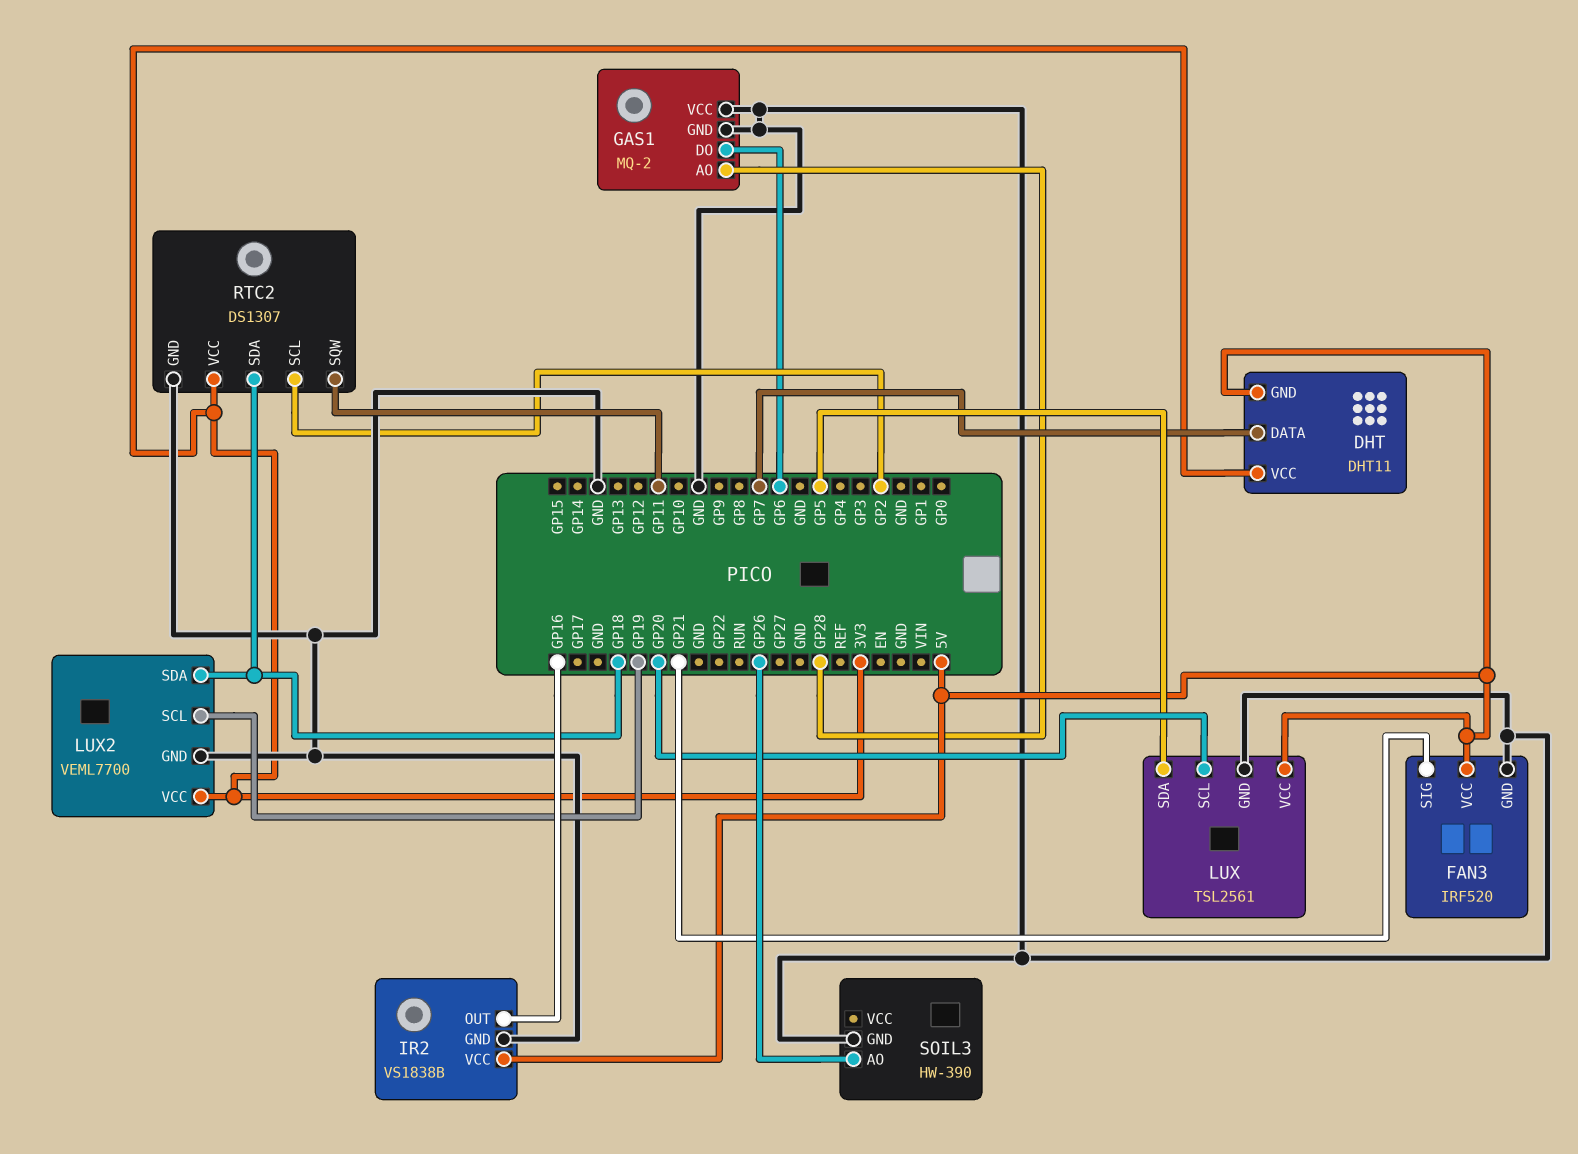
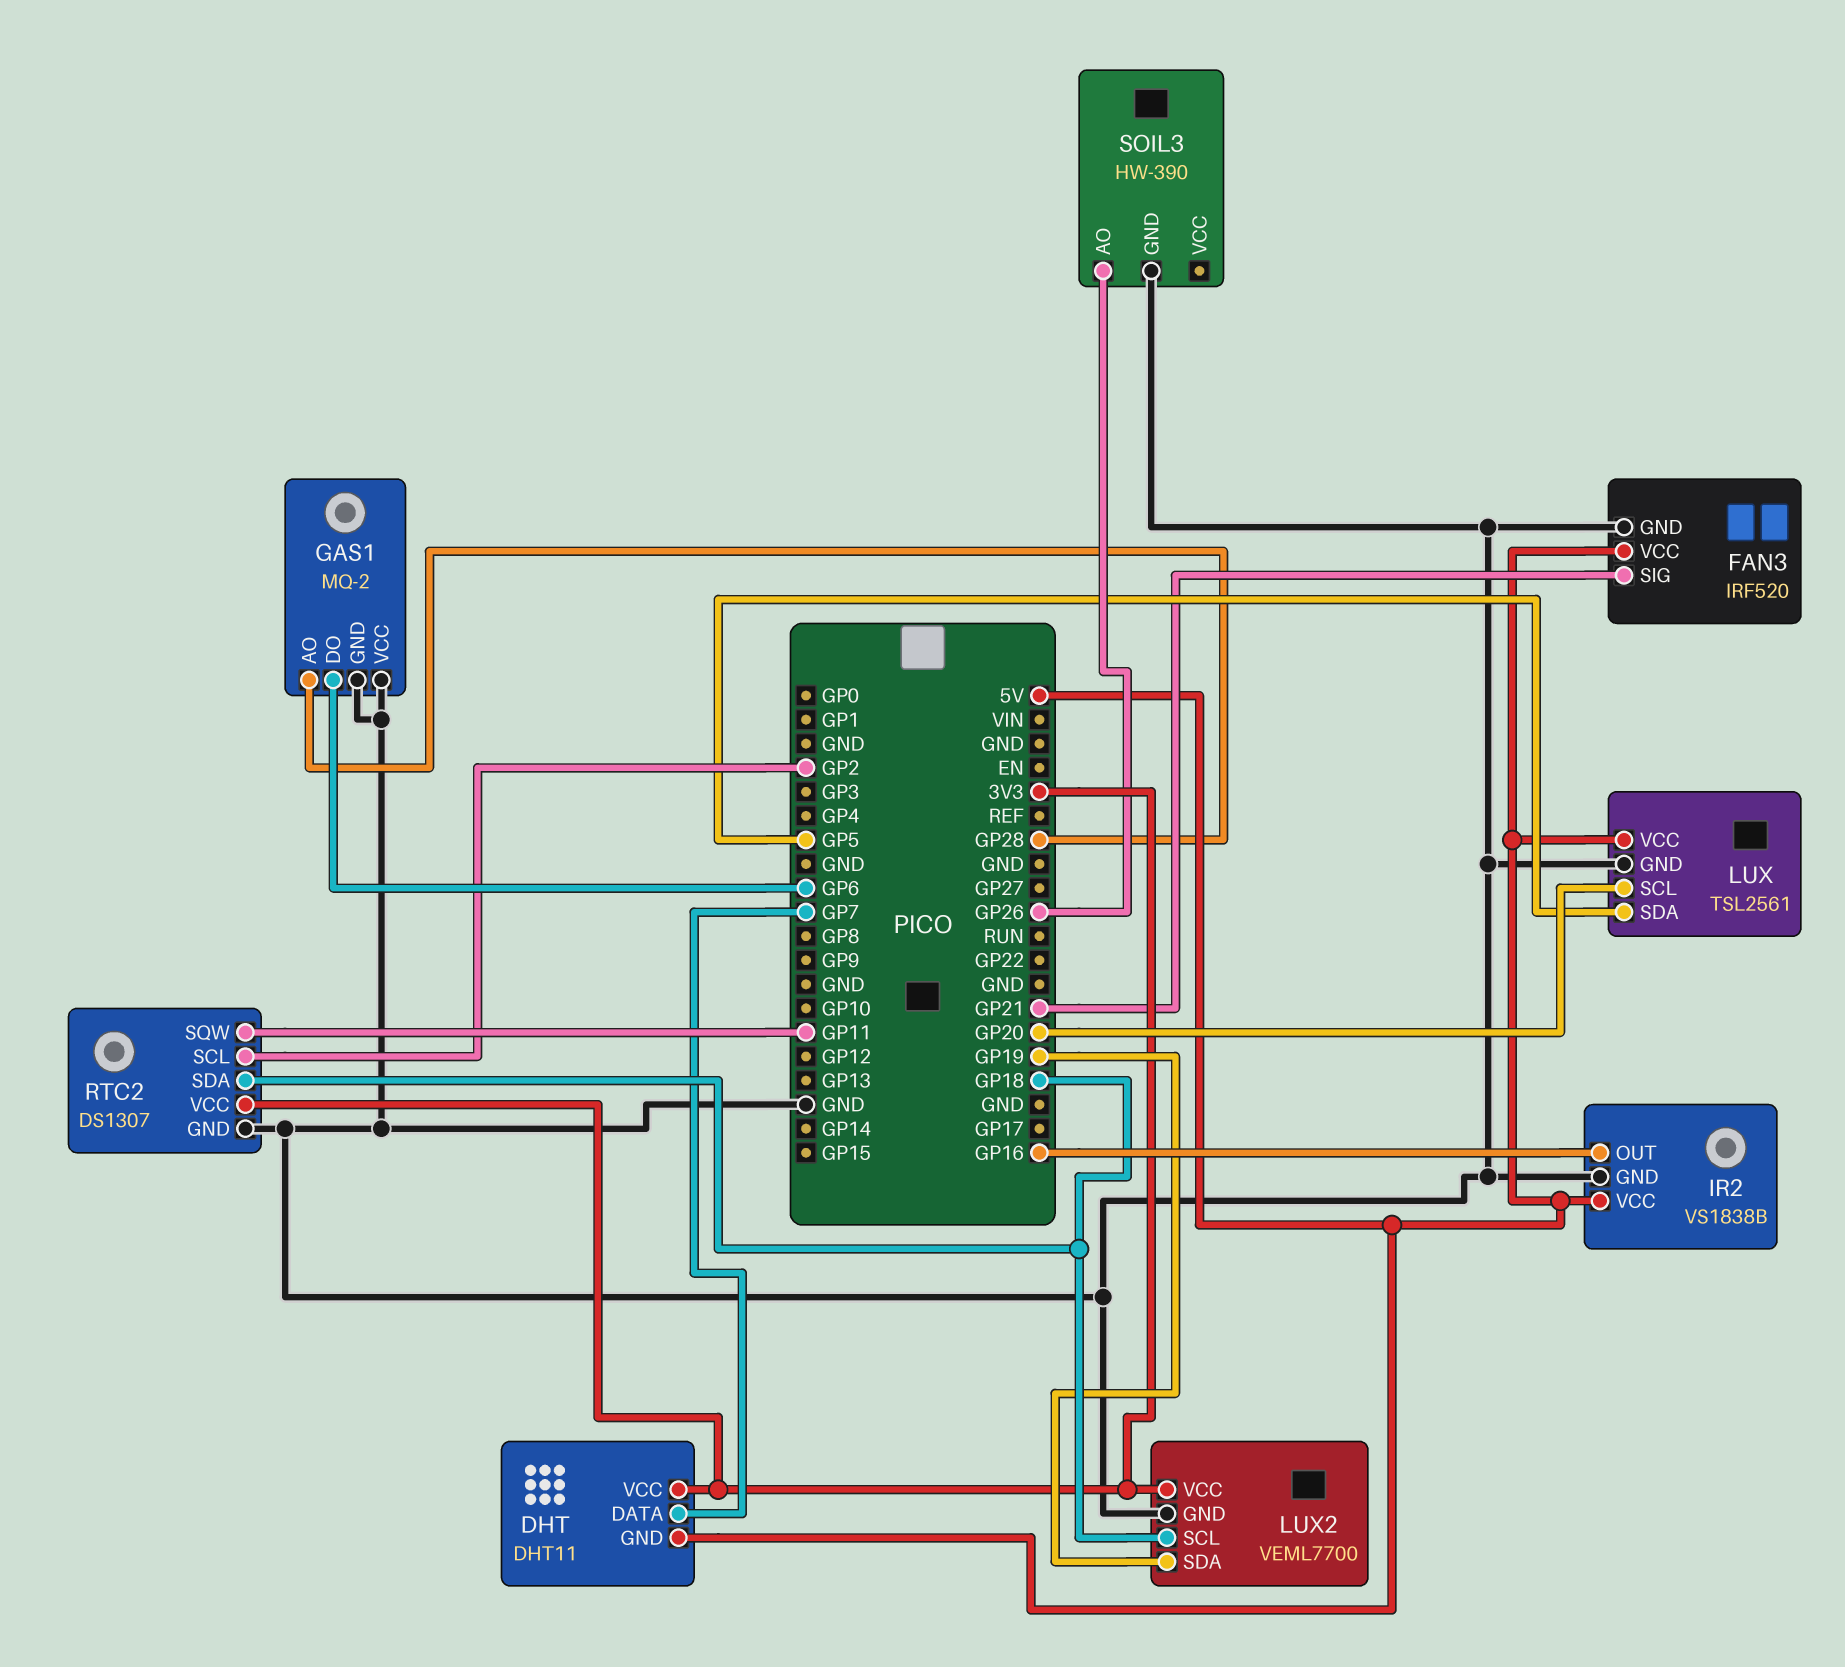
LUX2 pin SCL: GP19 -> GP18
LUX2 pin SDA: GP18 -> GP19

